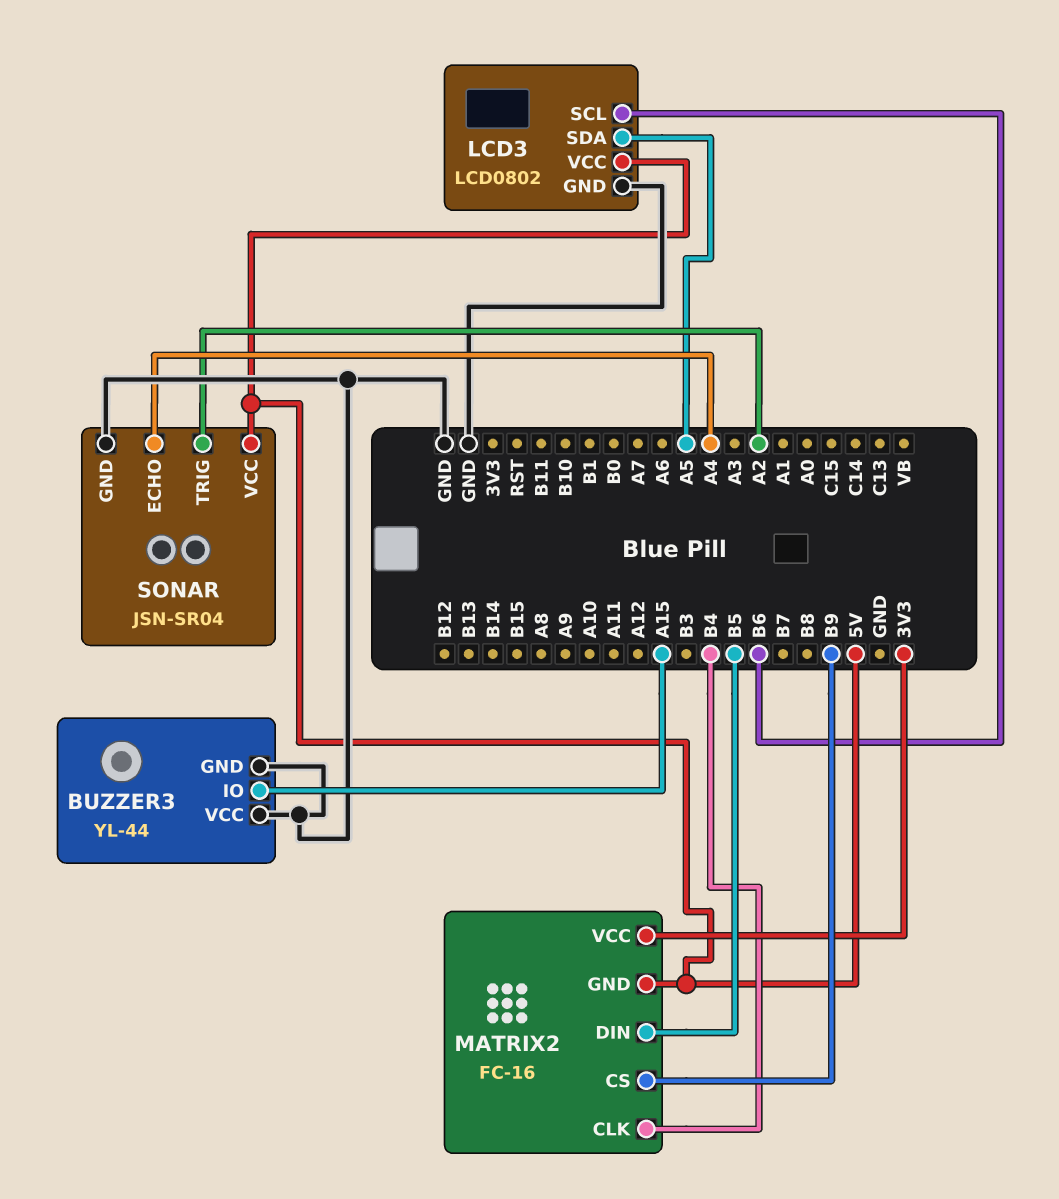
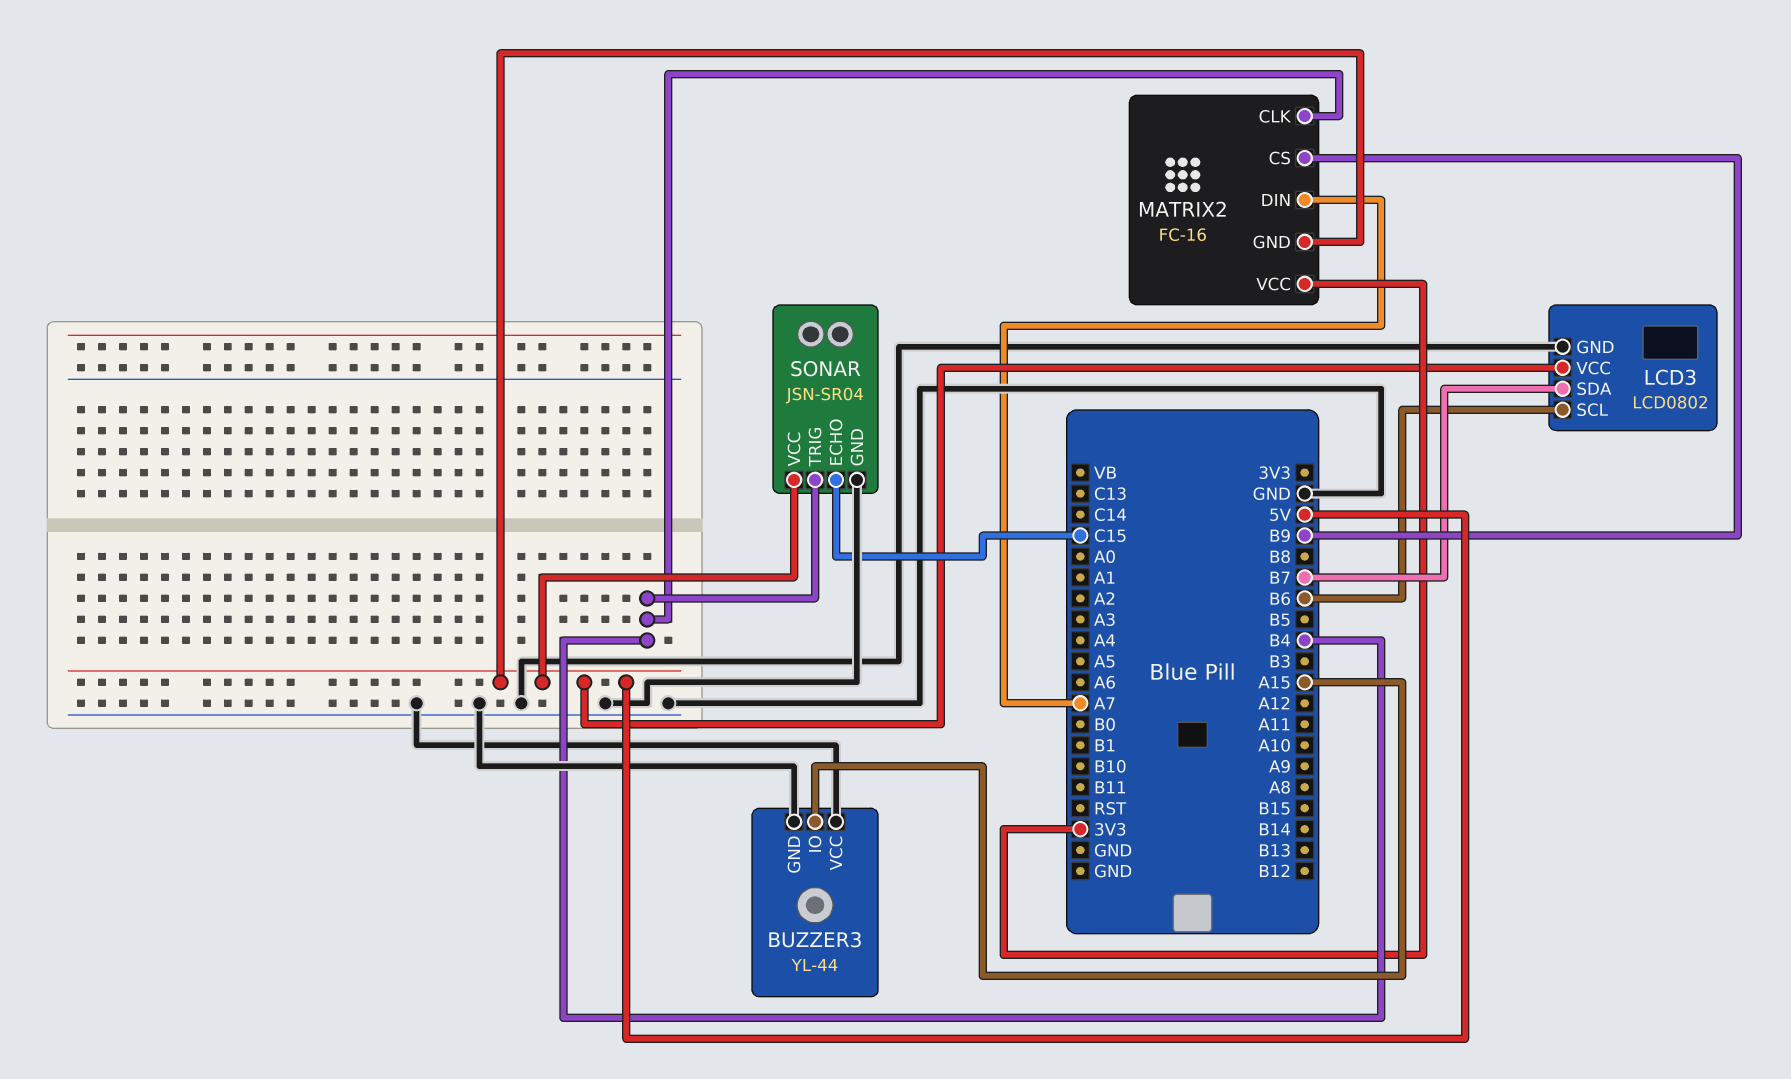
LCD3 pin SDA: A5 -> B7
MATRIX2 pin DIN: B5 -> A7
SONAR pin ECHO: A4 -> C15
SONAR pin TRIG: A2 -> B4

